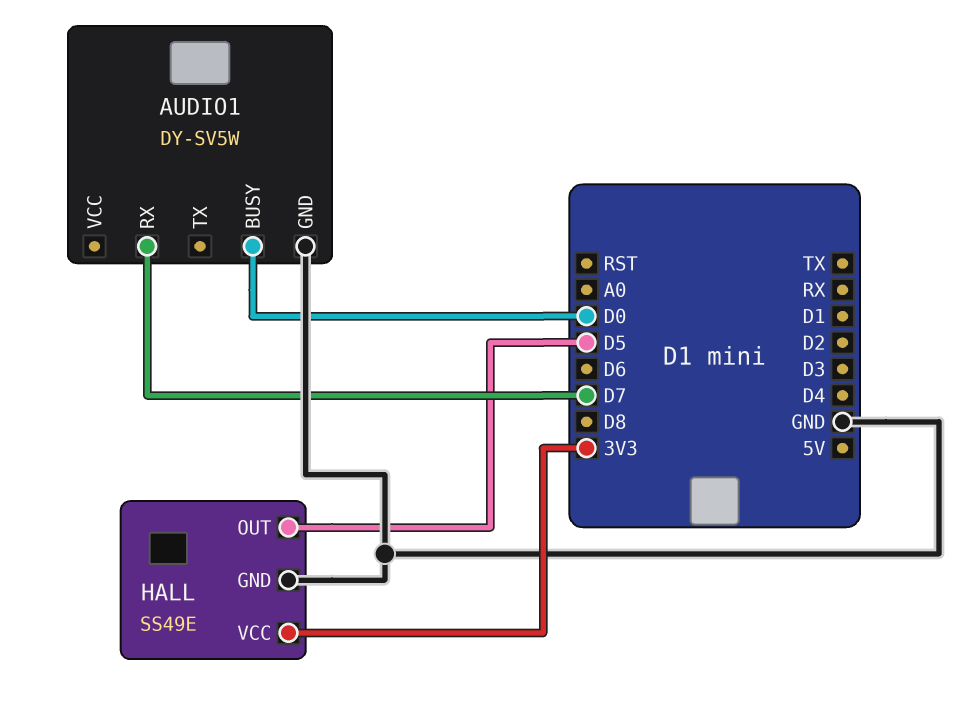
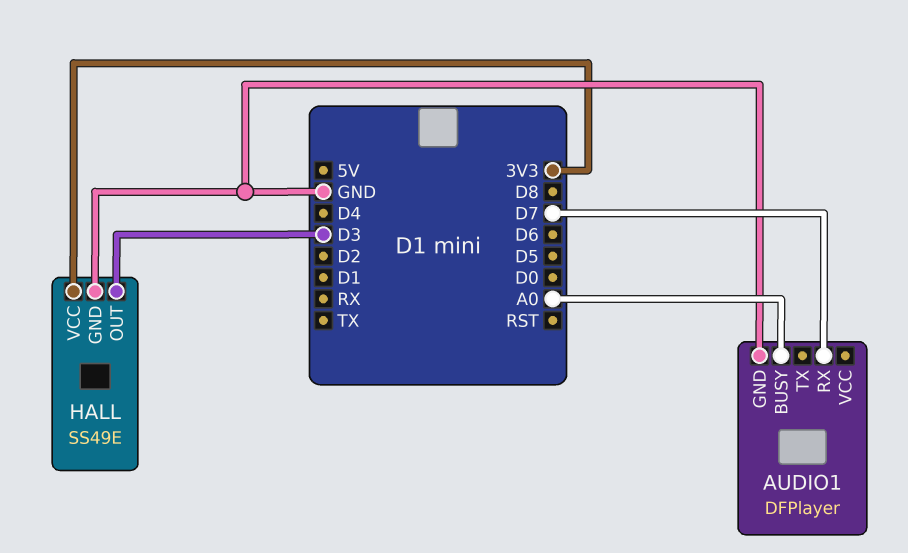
AUDIO1: DY-SV5W -> DFPlayer
AUDIO1 pin BUSY: D0 -> A0
HALL pin OUT: D5 -> D3

